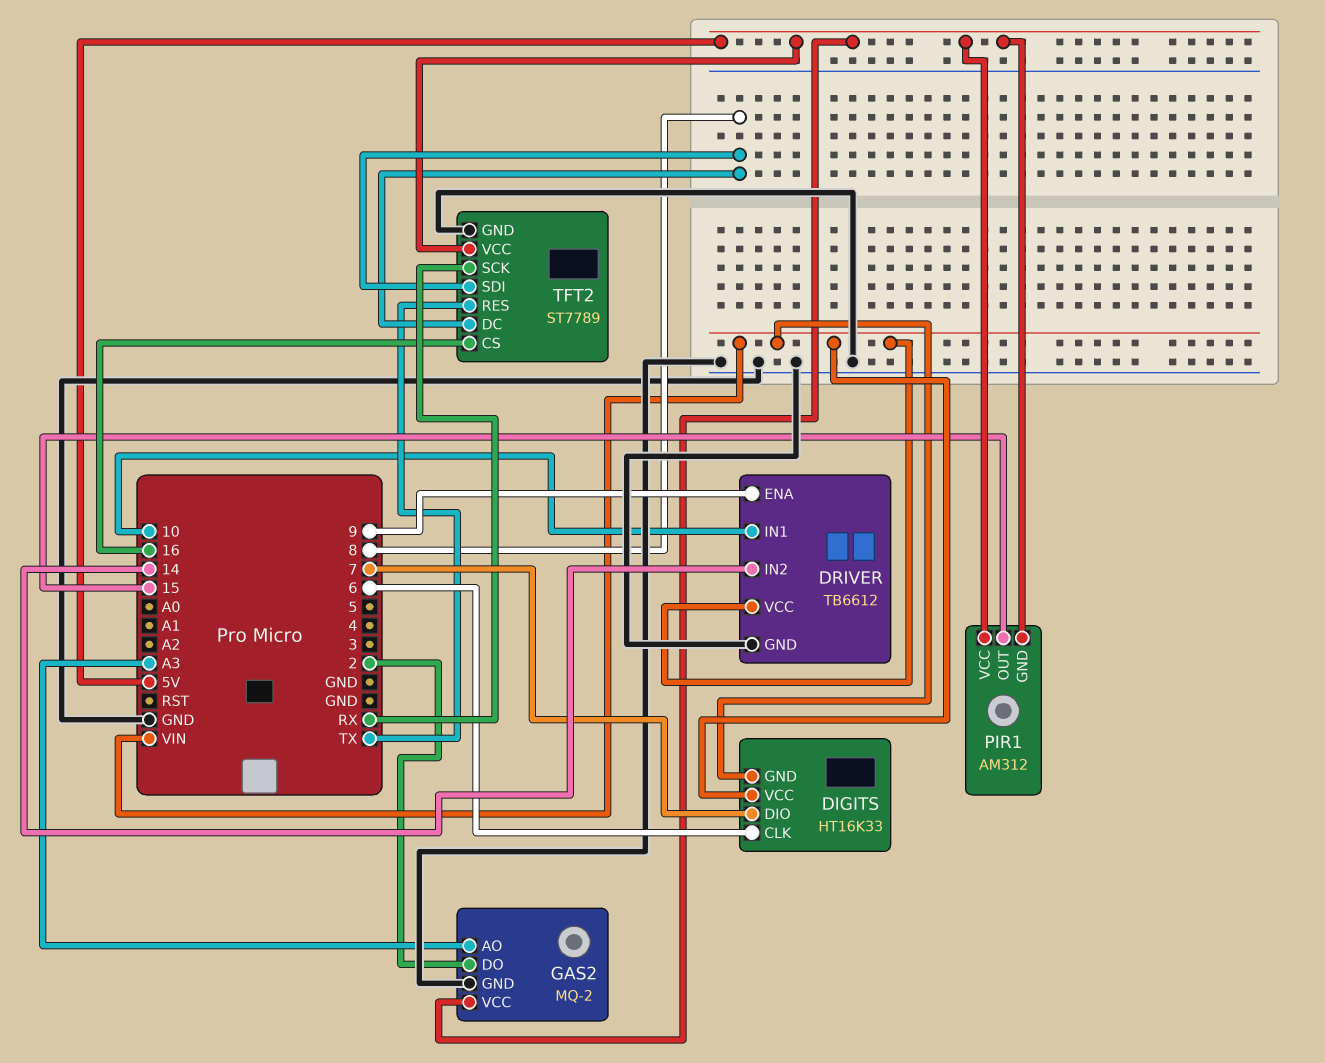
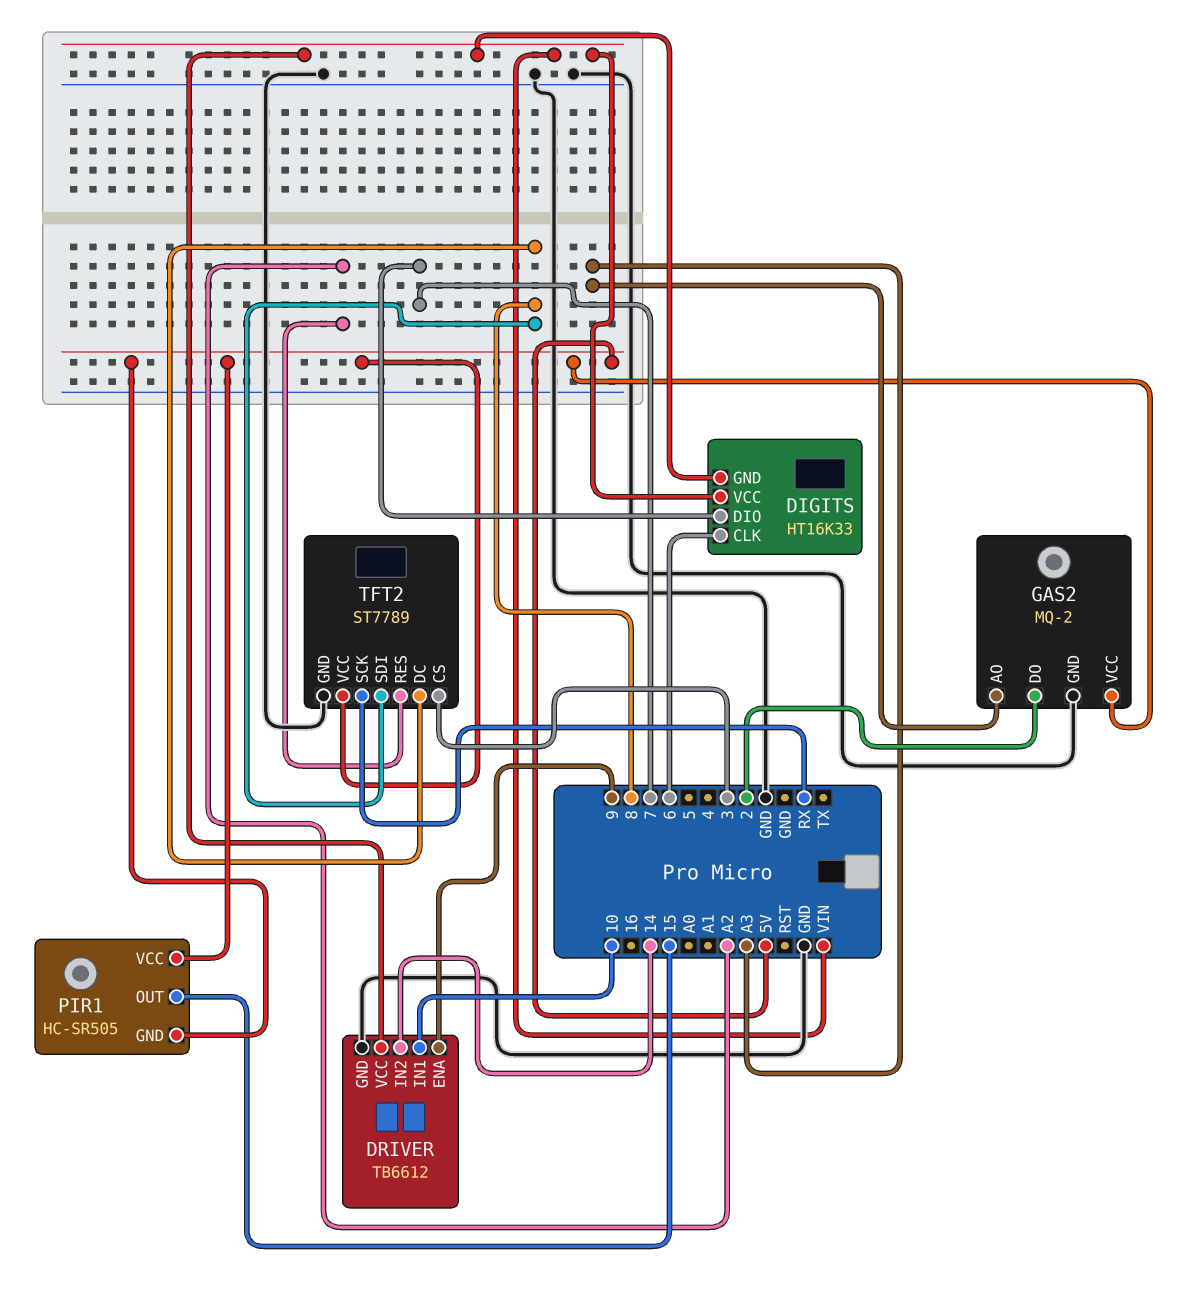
PIR1: AM312 -> HC-SR505
TFT2 pin CS: 16 -> 3
TFT2 pin RES: TX -> A2

